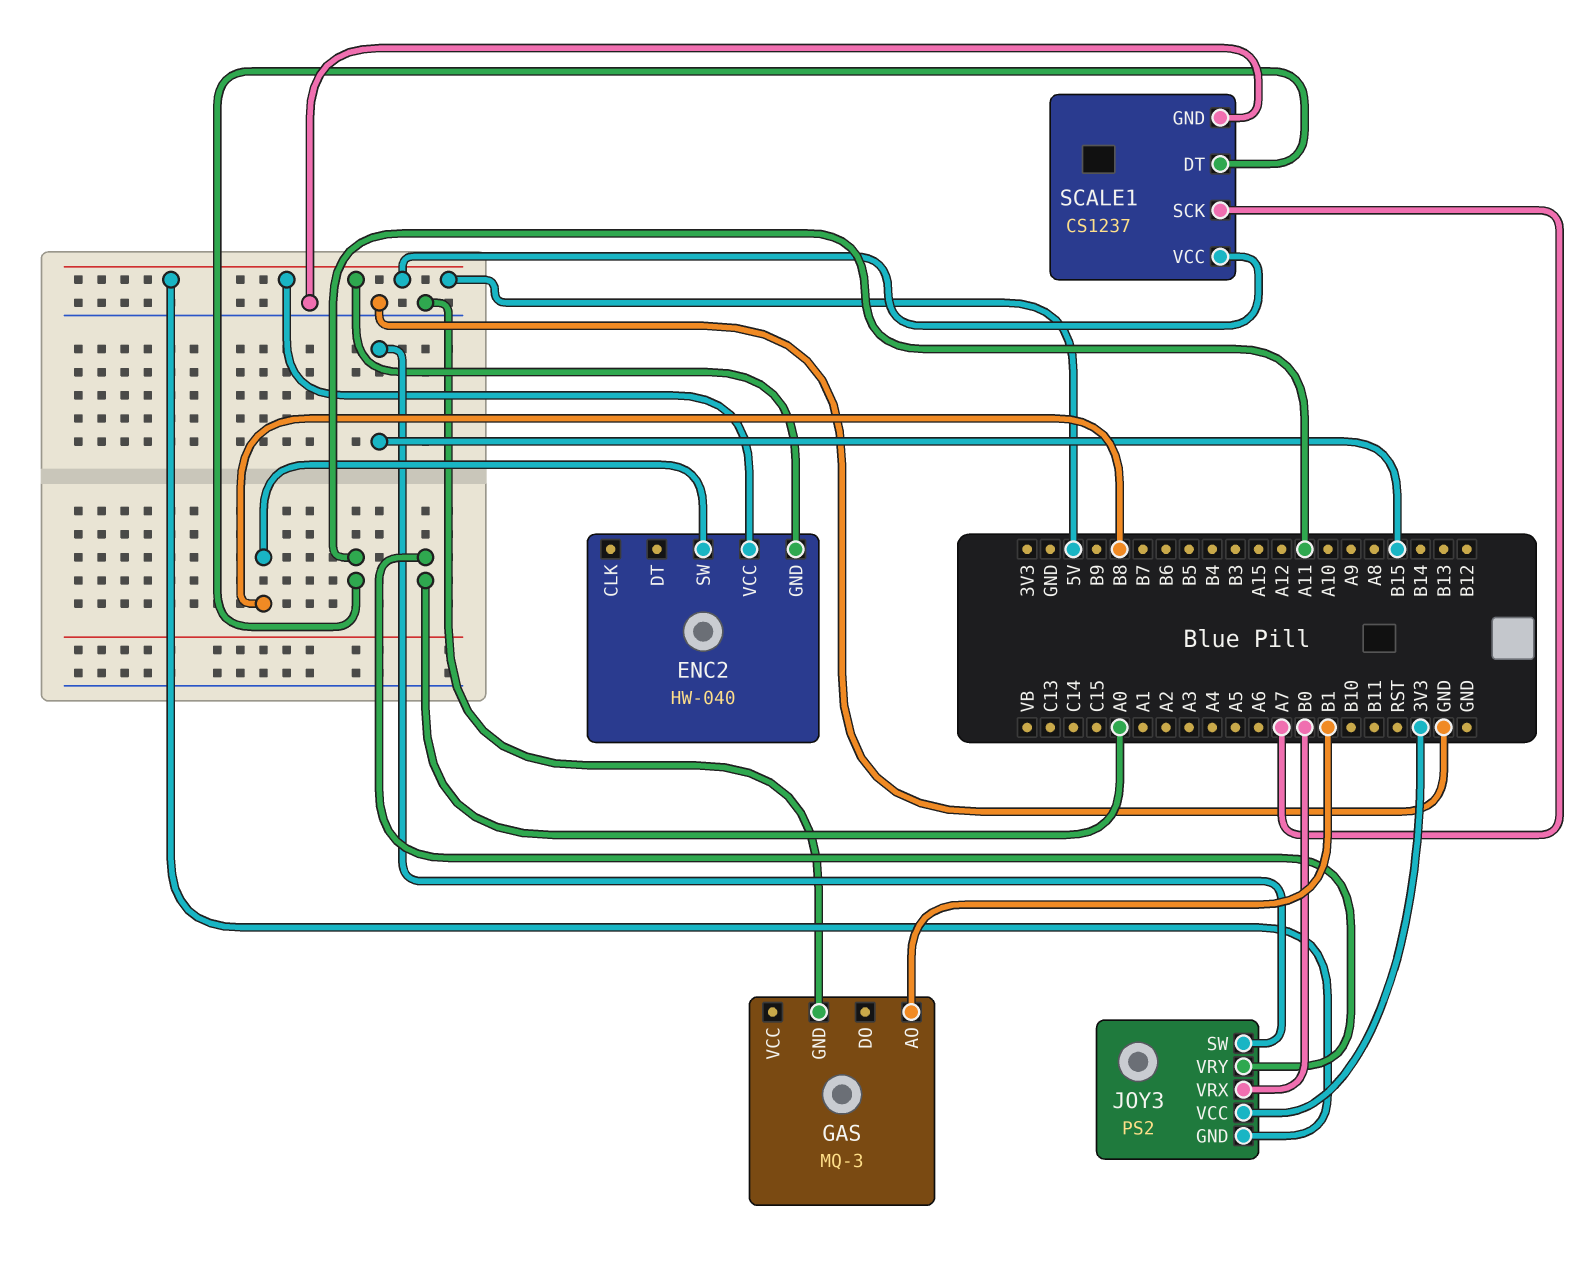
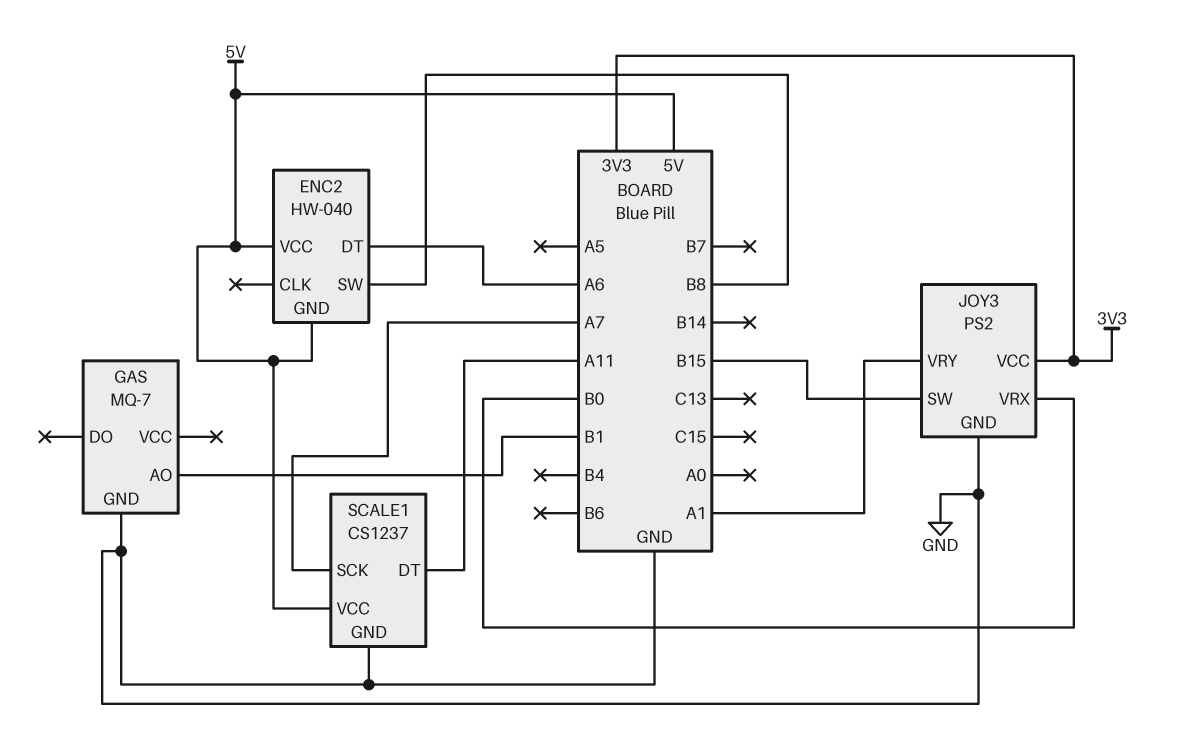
ENC2 pin DT: none -> A6
GAS: MQ-3 -> MQ-7
JOY3 pin GND: 5V -> GND
JOY3 pin VRY: A0 -> A1

